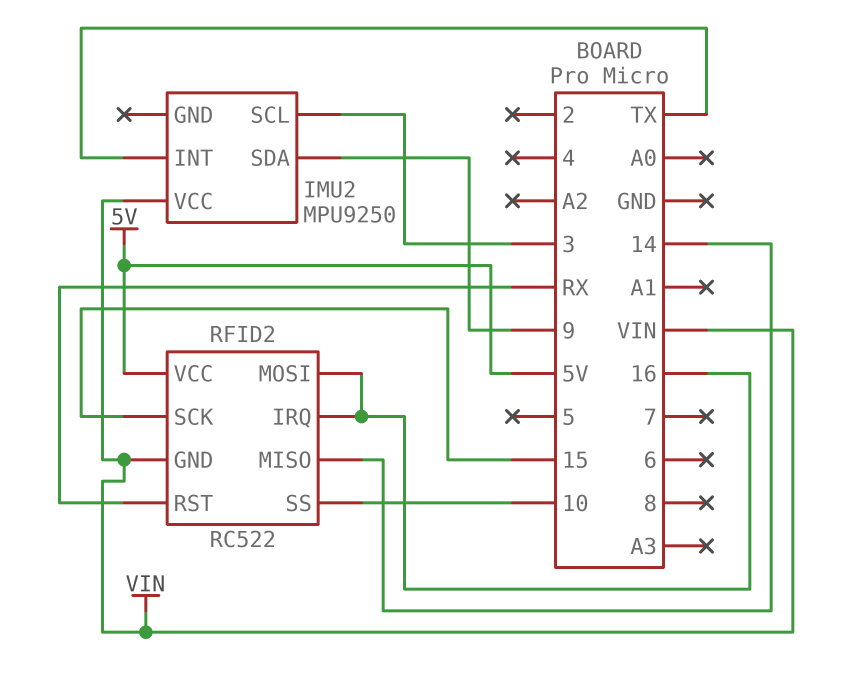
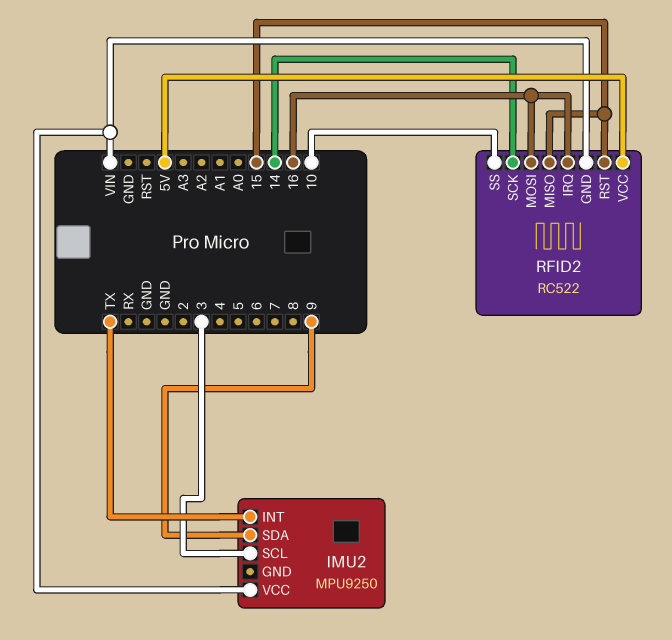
RFID2 pin MISO: 14 -> 15
RFID2 pin RST: RX -> 15
RFID2 pin SCK: 15 -> 14

